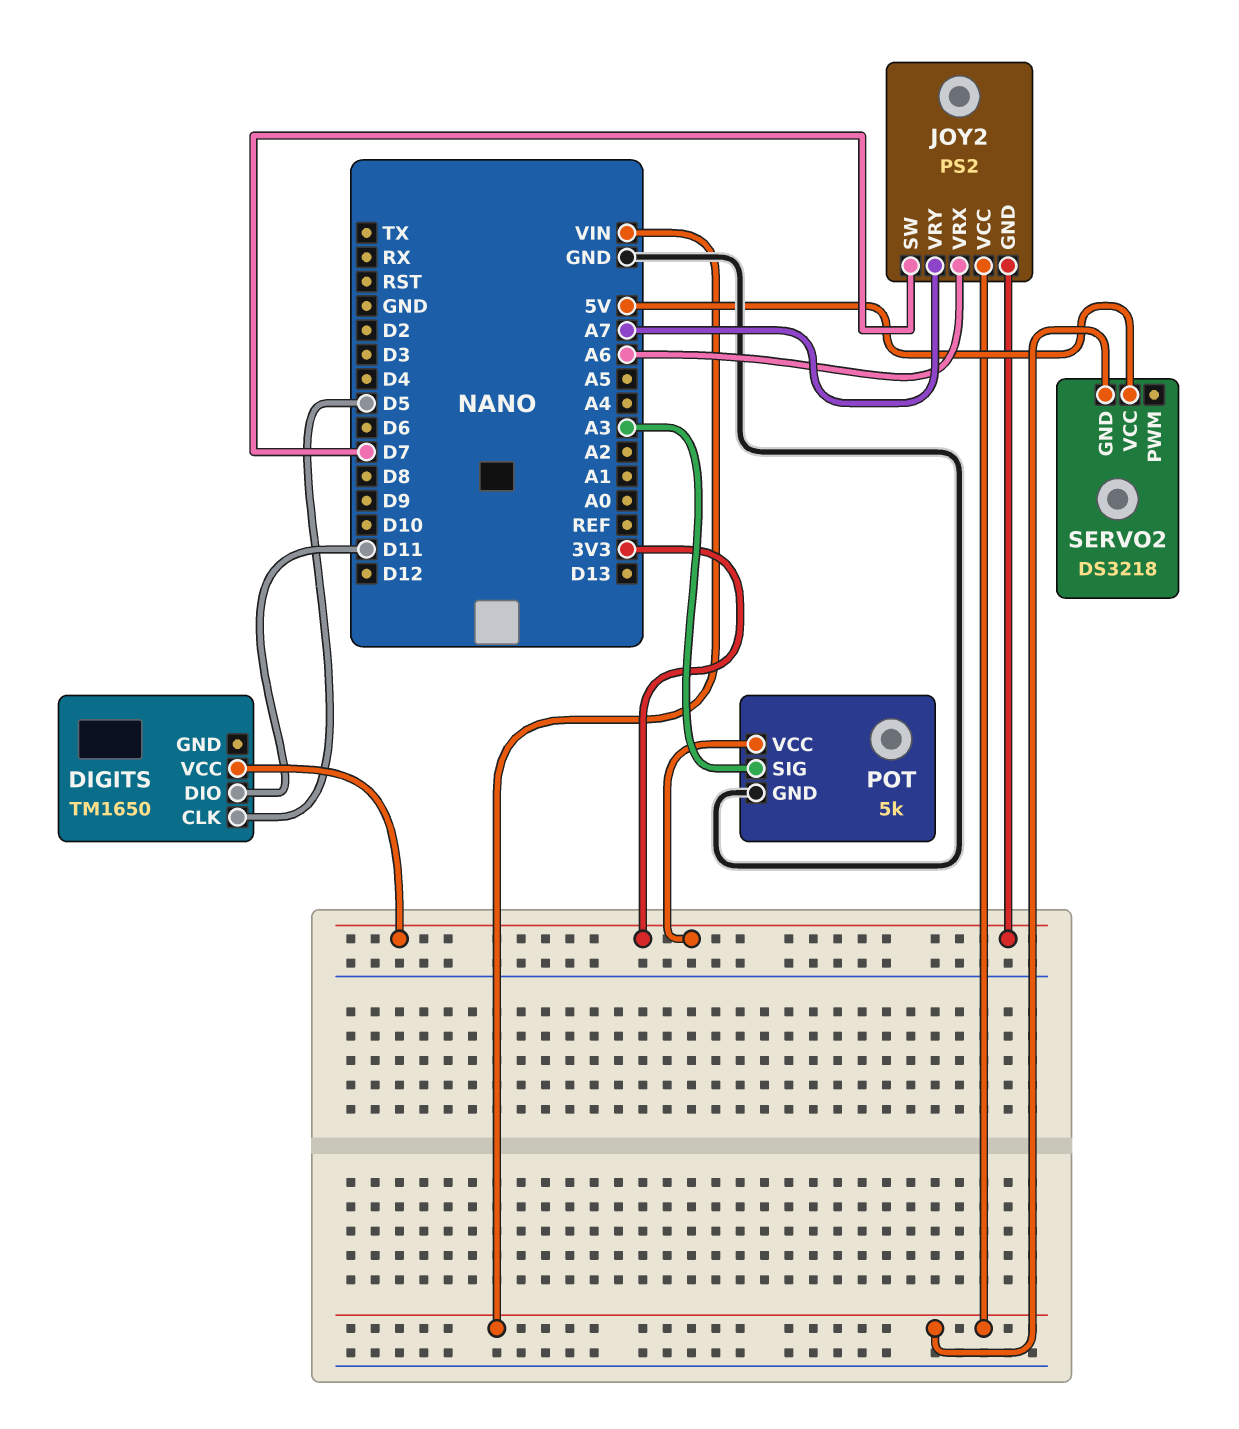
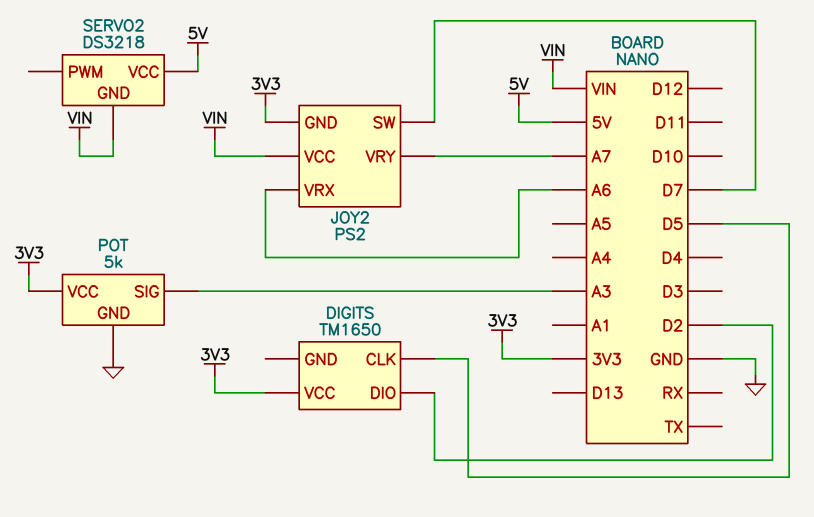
DIGITS pin DIO: D11 -> D2

